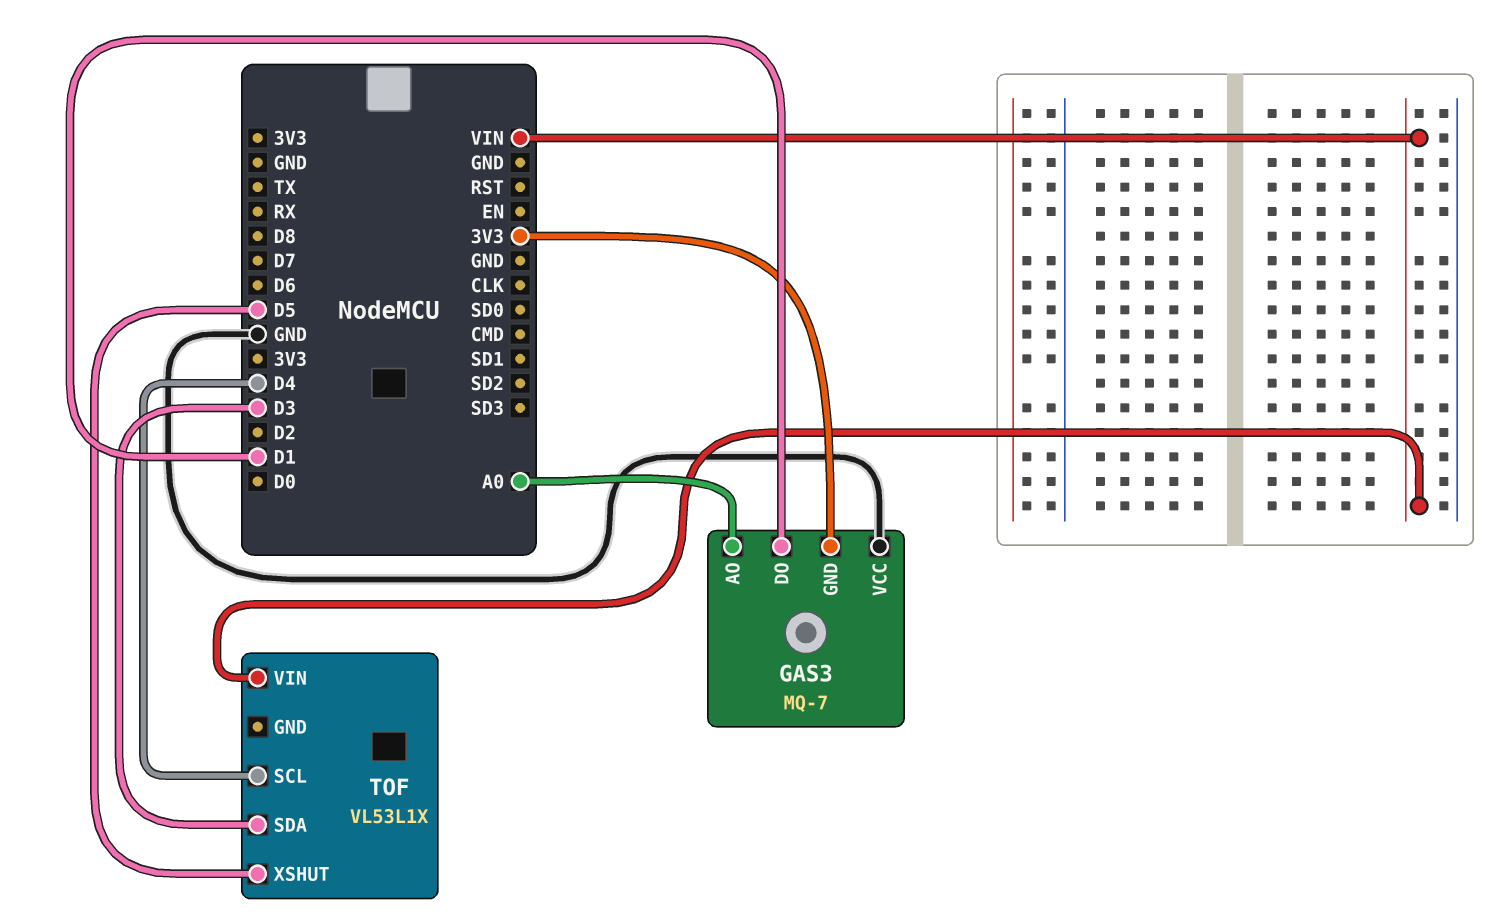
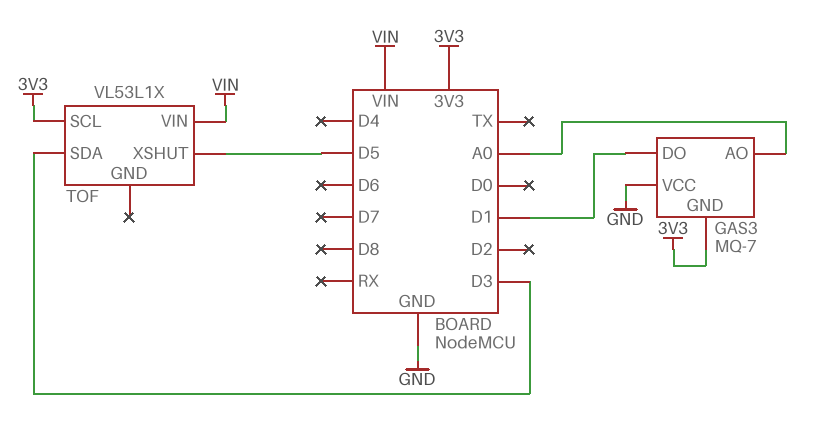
TOF pin SCL: D4 -> 3V3

